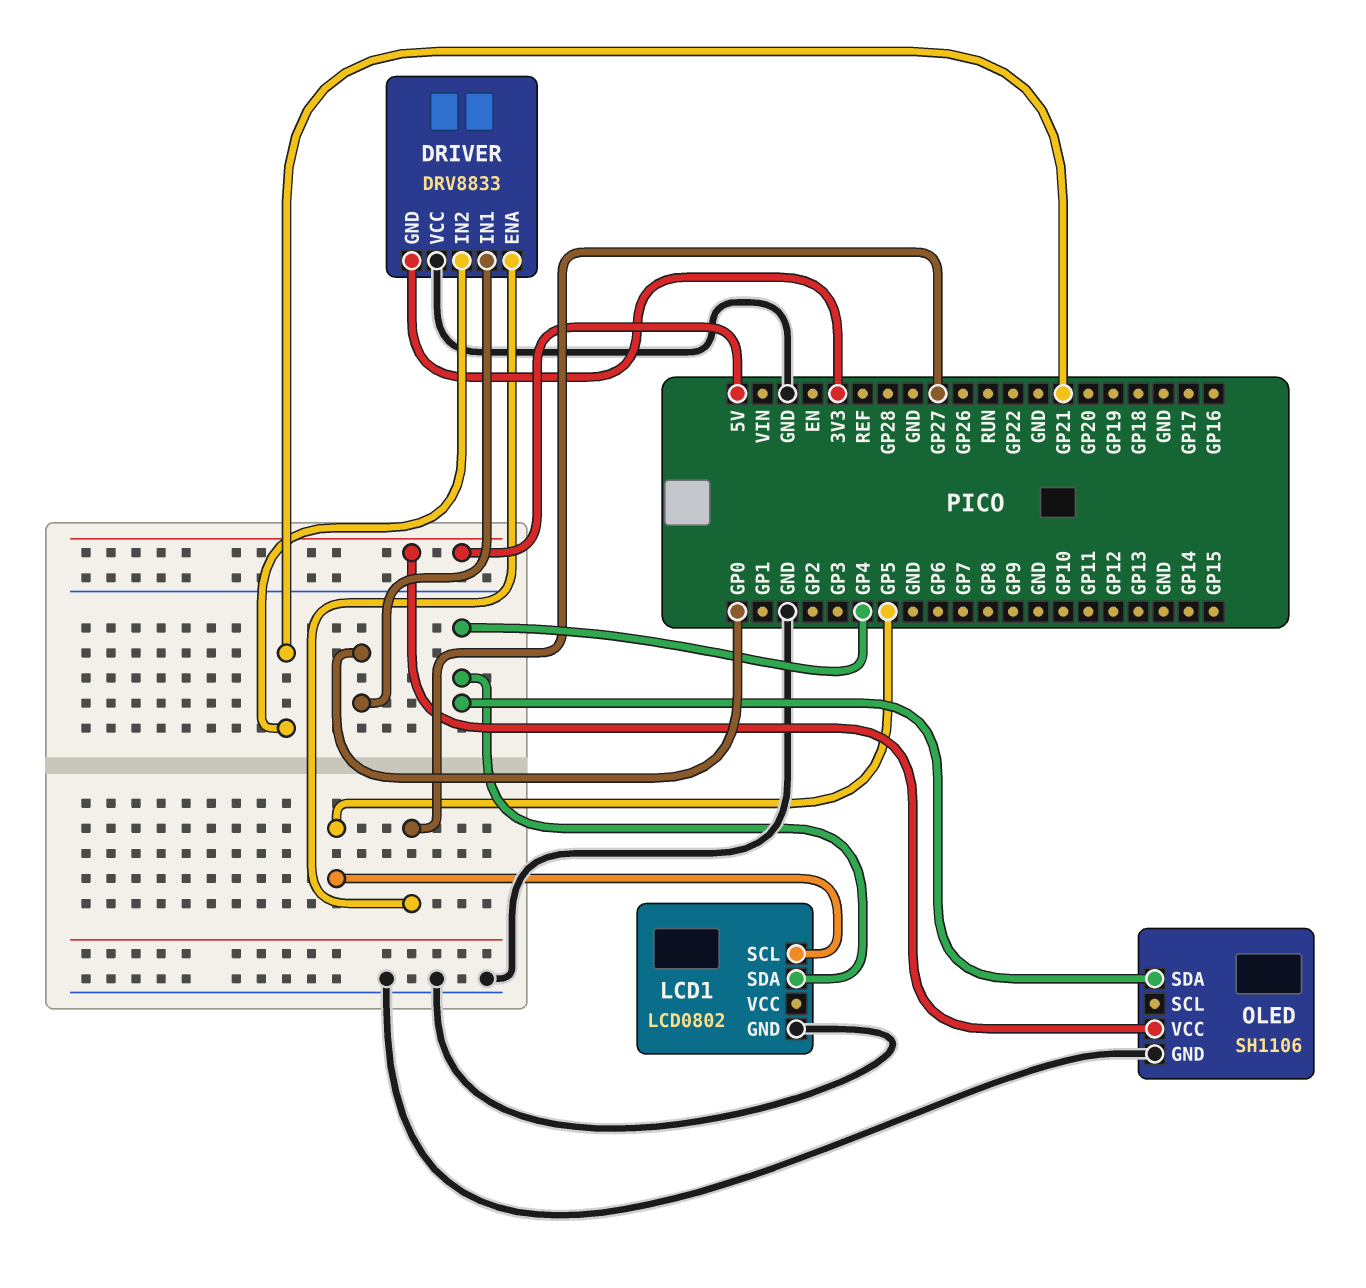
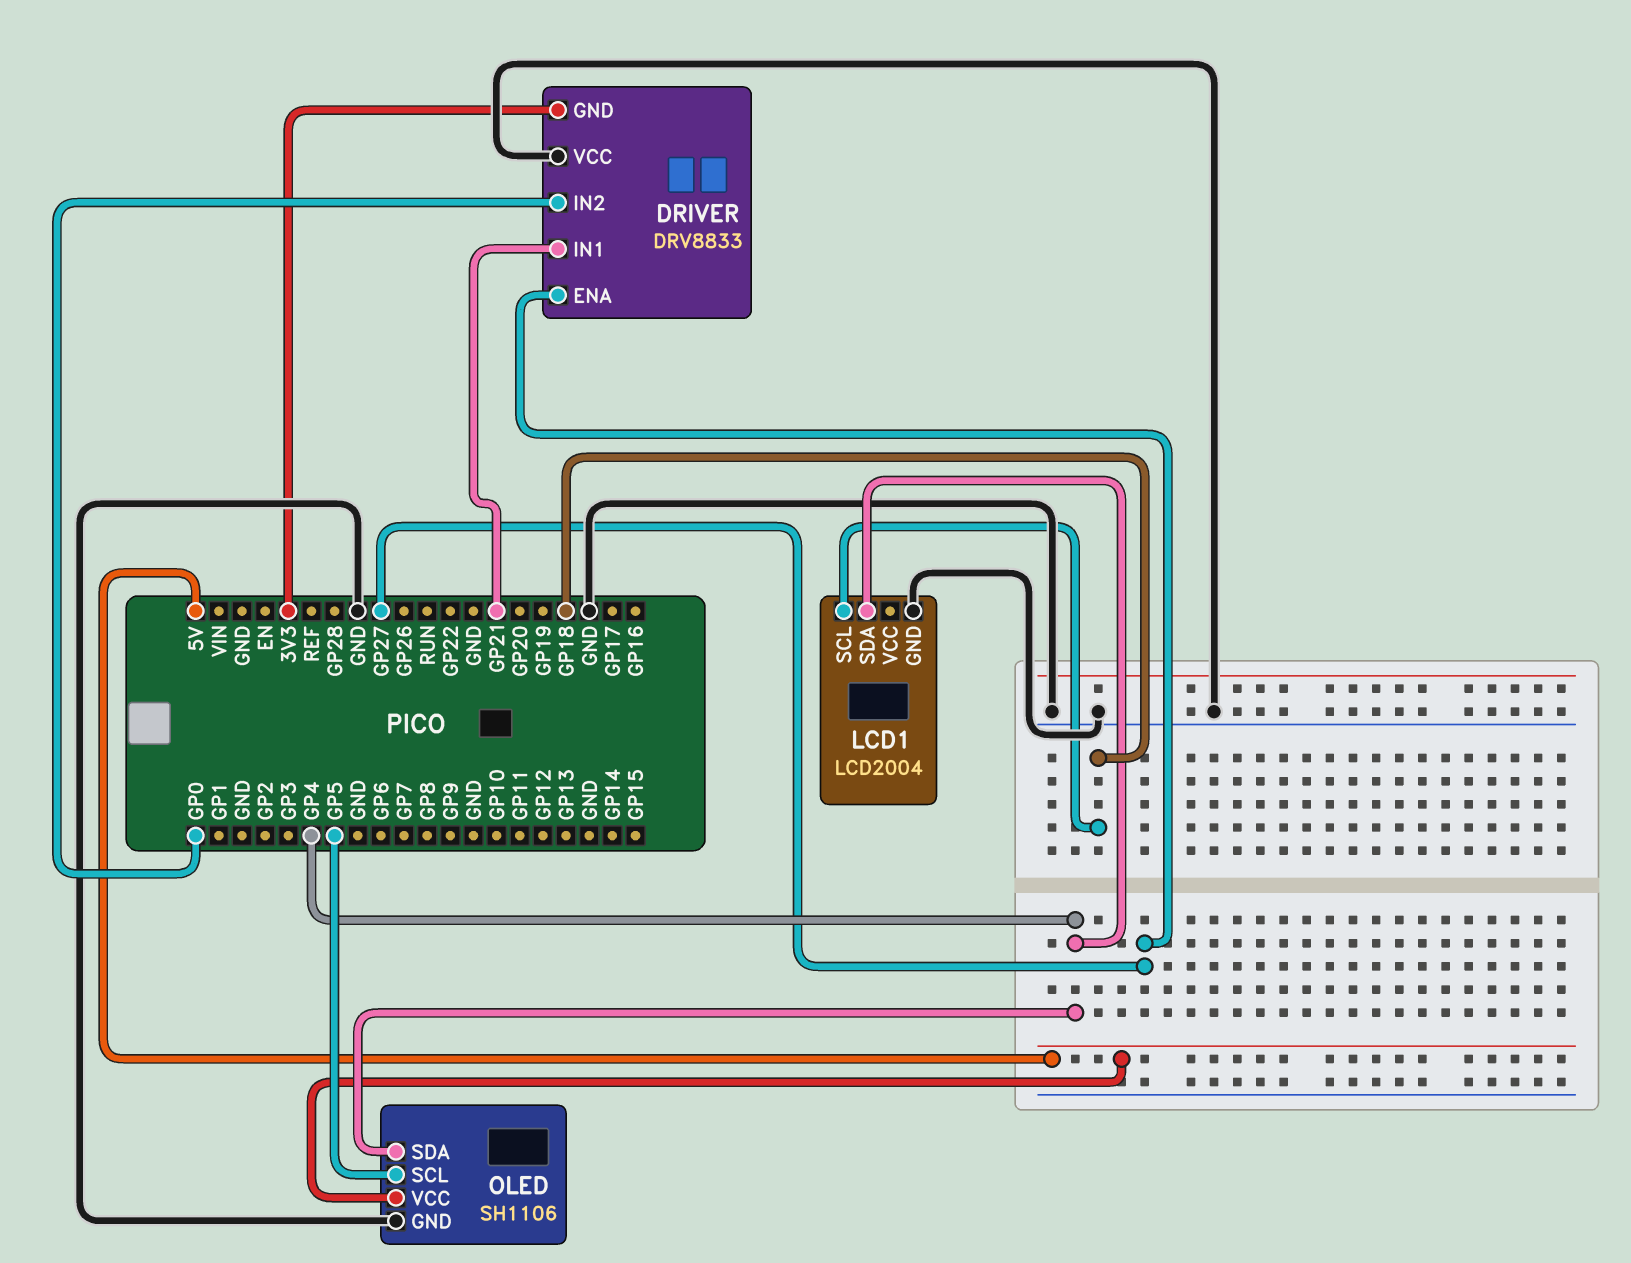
DRIVER pin IN1: GP0 -> GP21
DRIVER pin IN2: GP21 -> GP0
LCD1: LCD0802 -> LCD2004
LCD1 pin SCL: GP5 -> GP18
OLED pin SCL: none -> GP5

